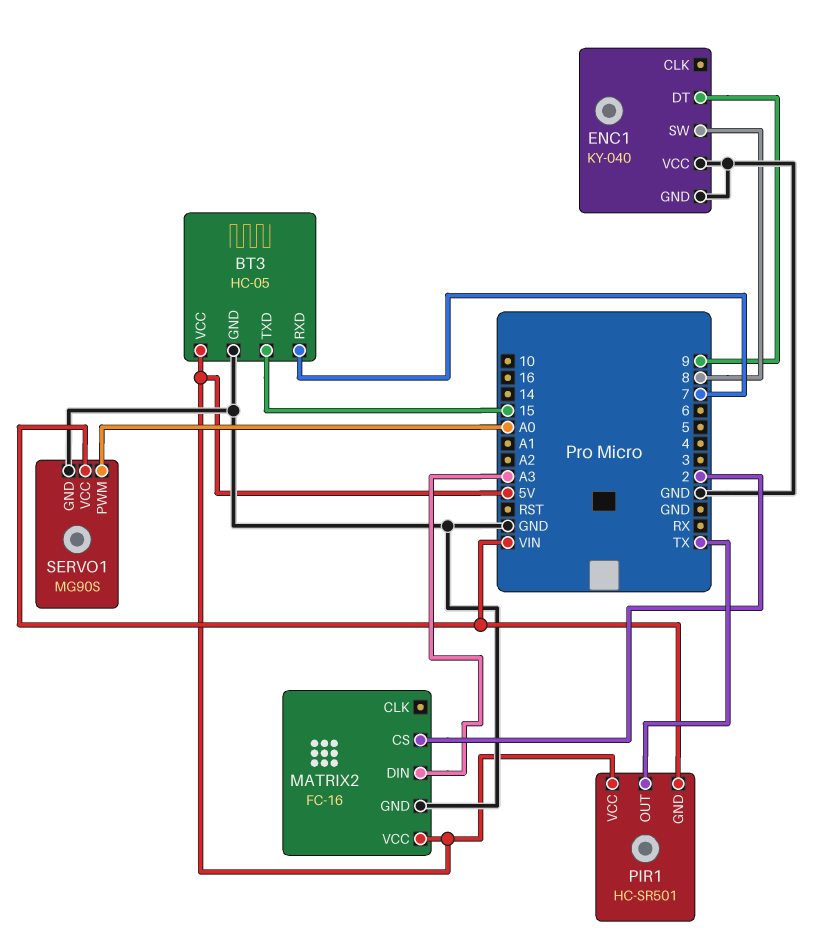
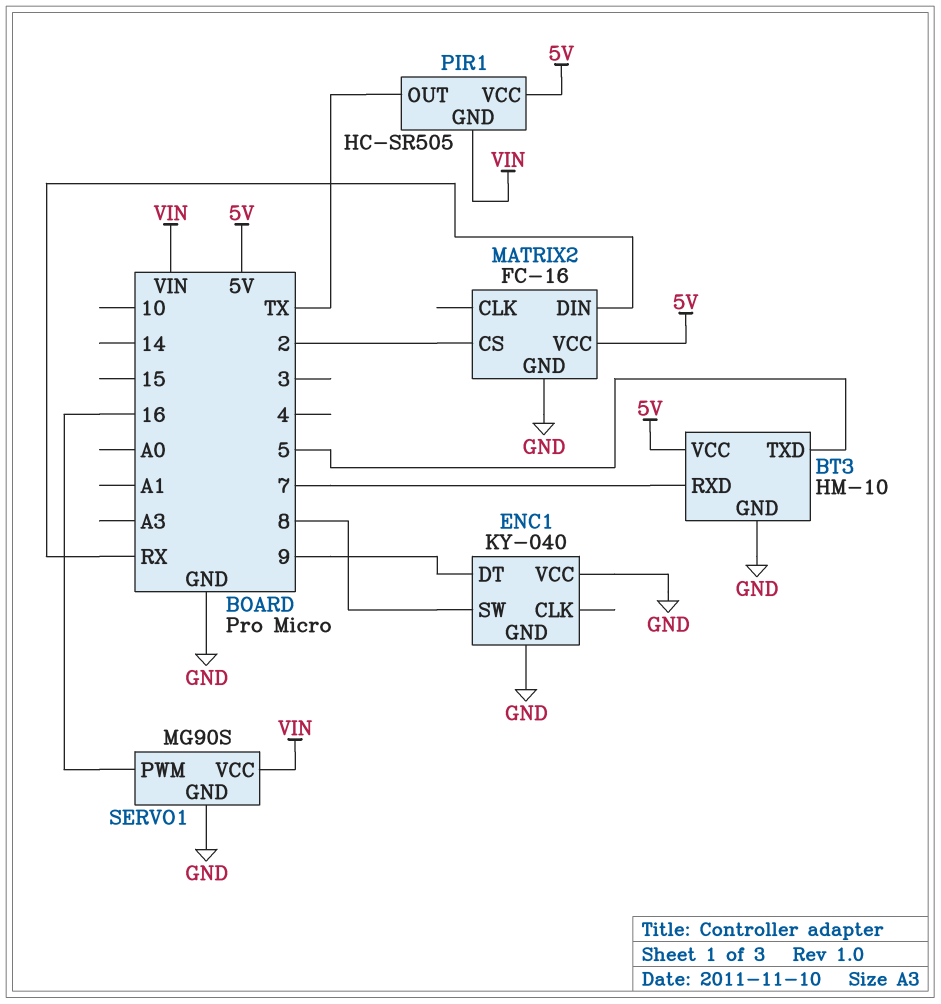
BT3: HC-05 -> HM-10
BT3 pin TXD: 15 -> 5
MATRIX2 pin DIN: A3 -> RX
PIR1: HC-SR501 -> HC-SR505
SERVO1 pin PWM: A0 -> 16

